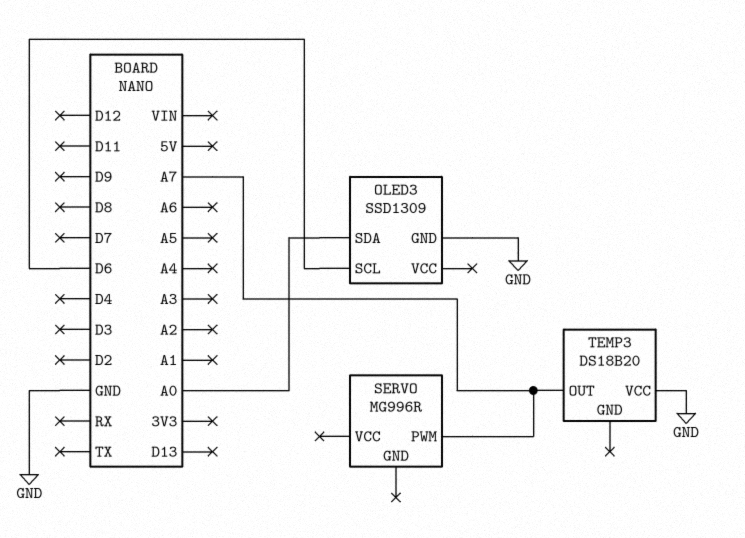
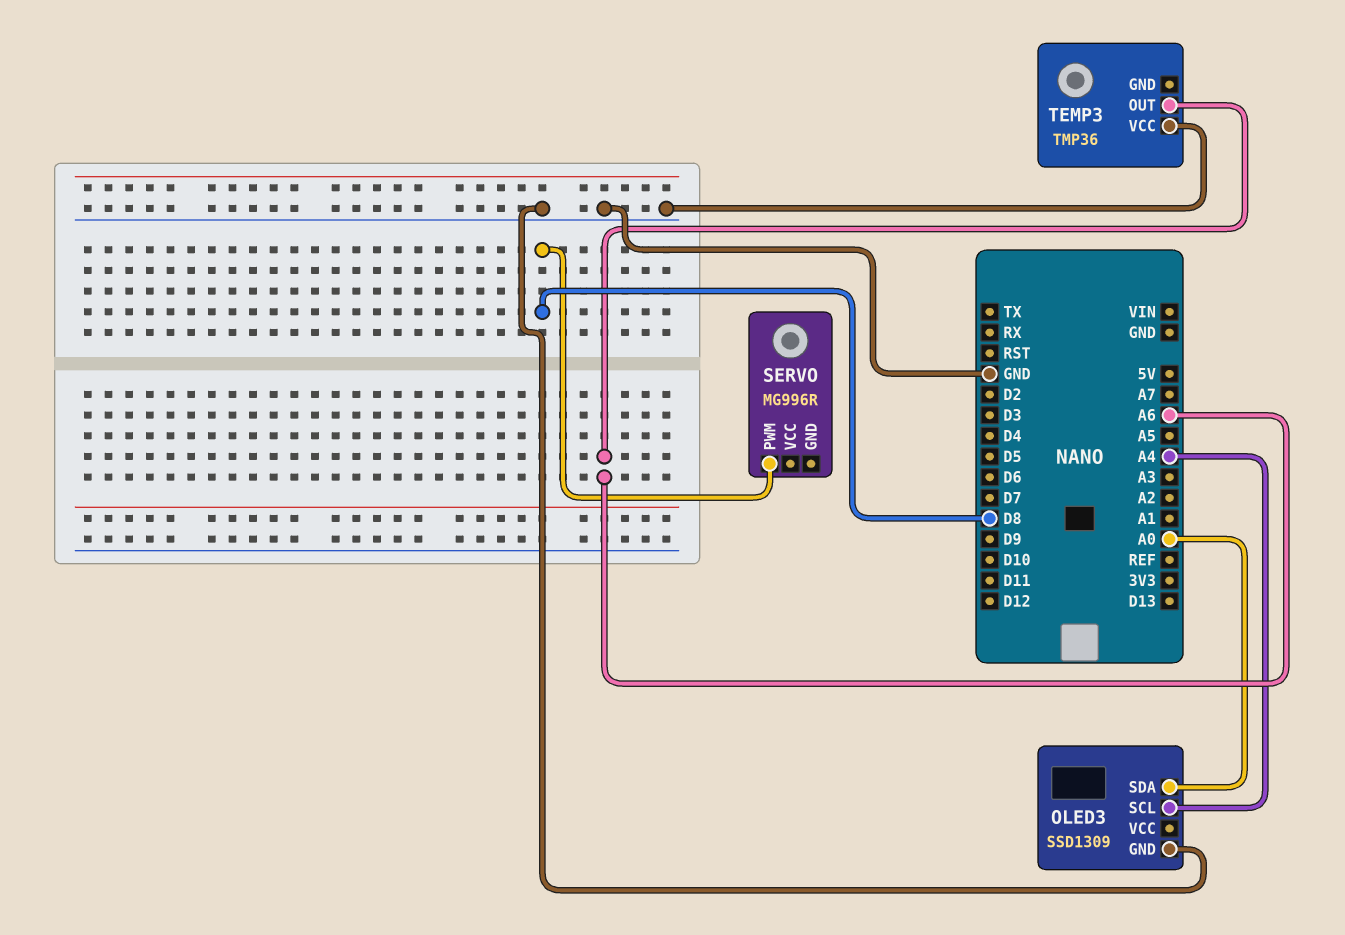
OLED3 pin SCL: D6 -> A4
SERVO pin PWM: A7 -> D8
TEMP3: DS18B20 -> TMP36
TEMP3 pin OUT: A7 -> A6

